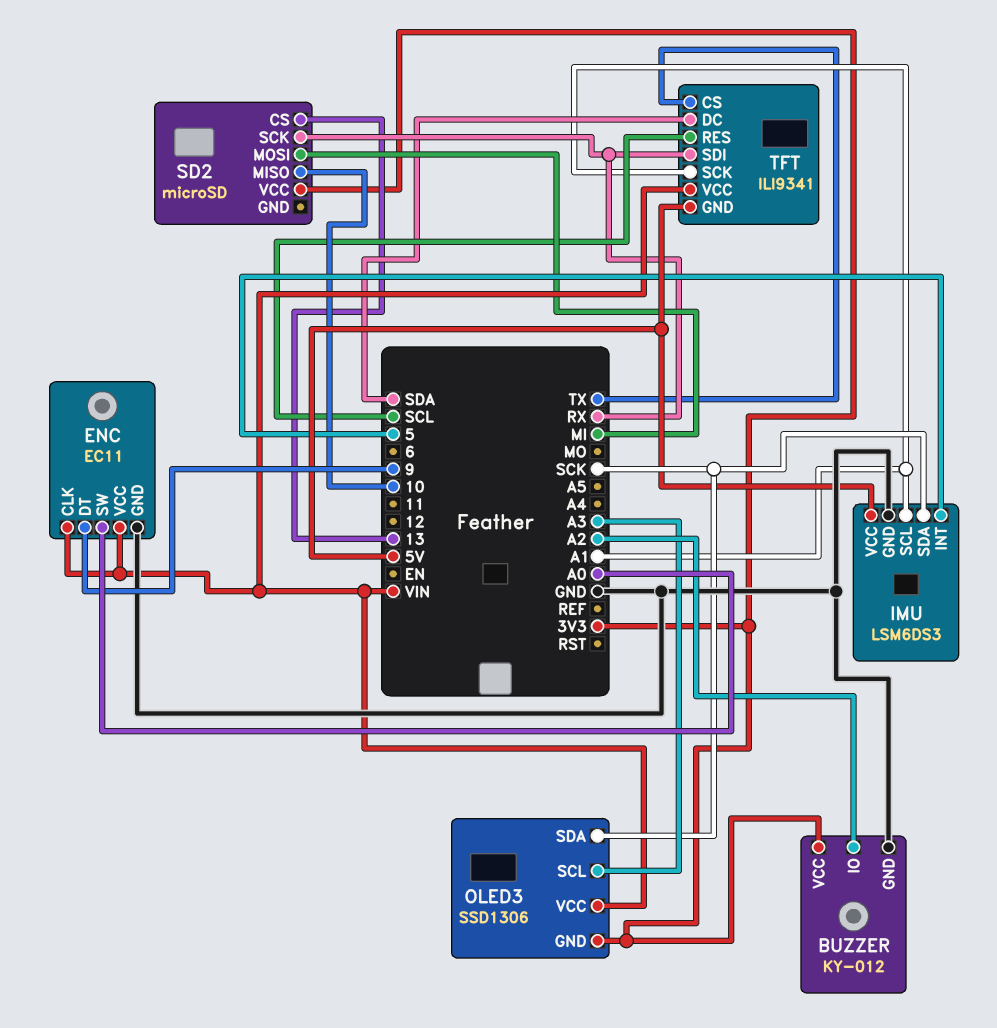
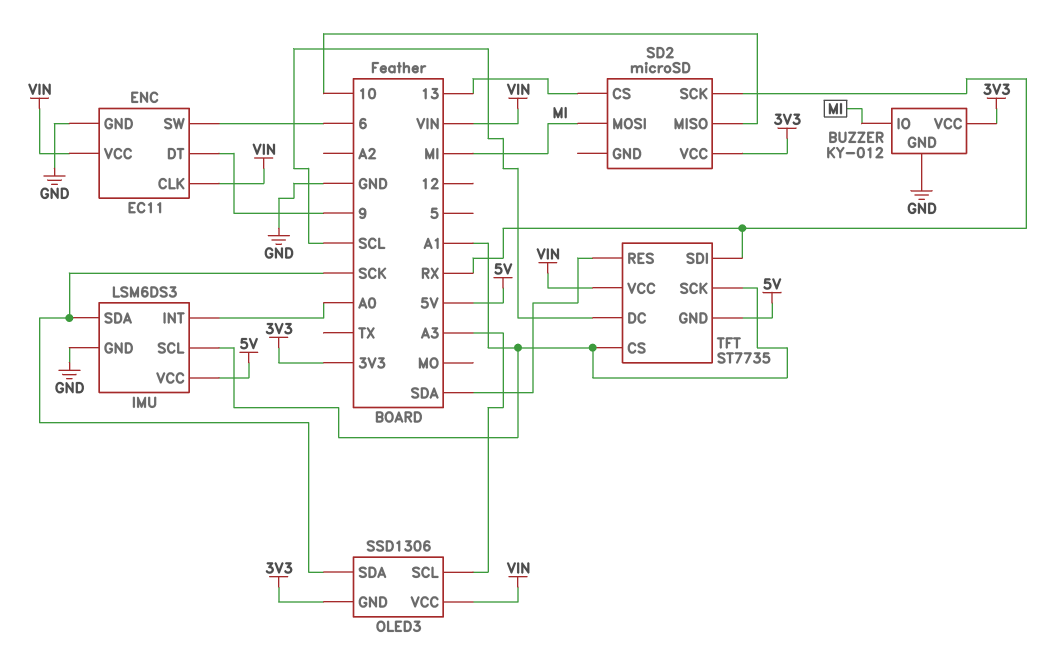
BUZZER pin IO: A2 -> MI
ENC pin SW: A0 -> 6
IMU pin INT: 5 -> A0
TFT: ILI9341 -> ST7735
TFT pin CS: TX -> A1
TFT pin DC: SDA -> SCL
TFT pin RES: SCL -> SDA

